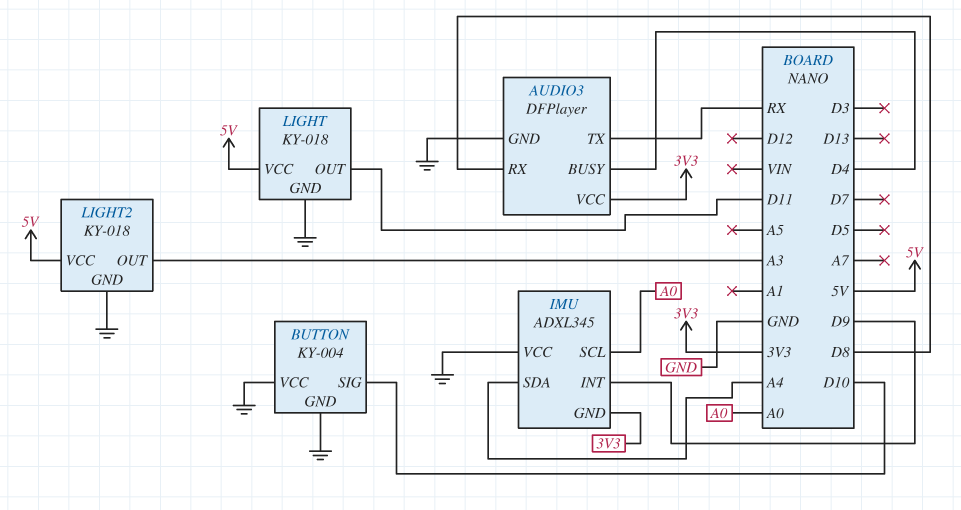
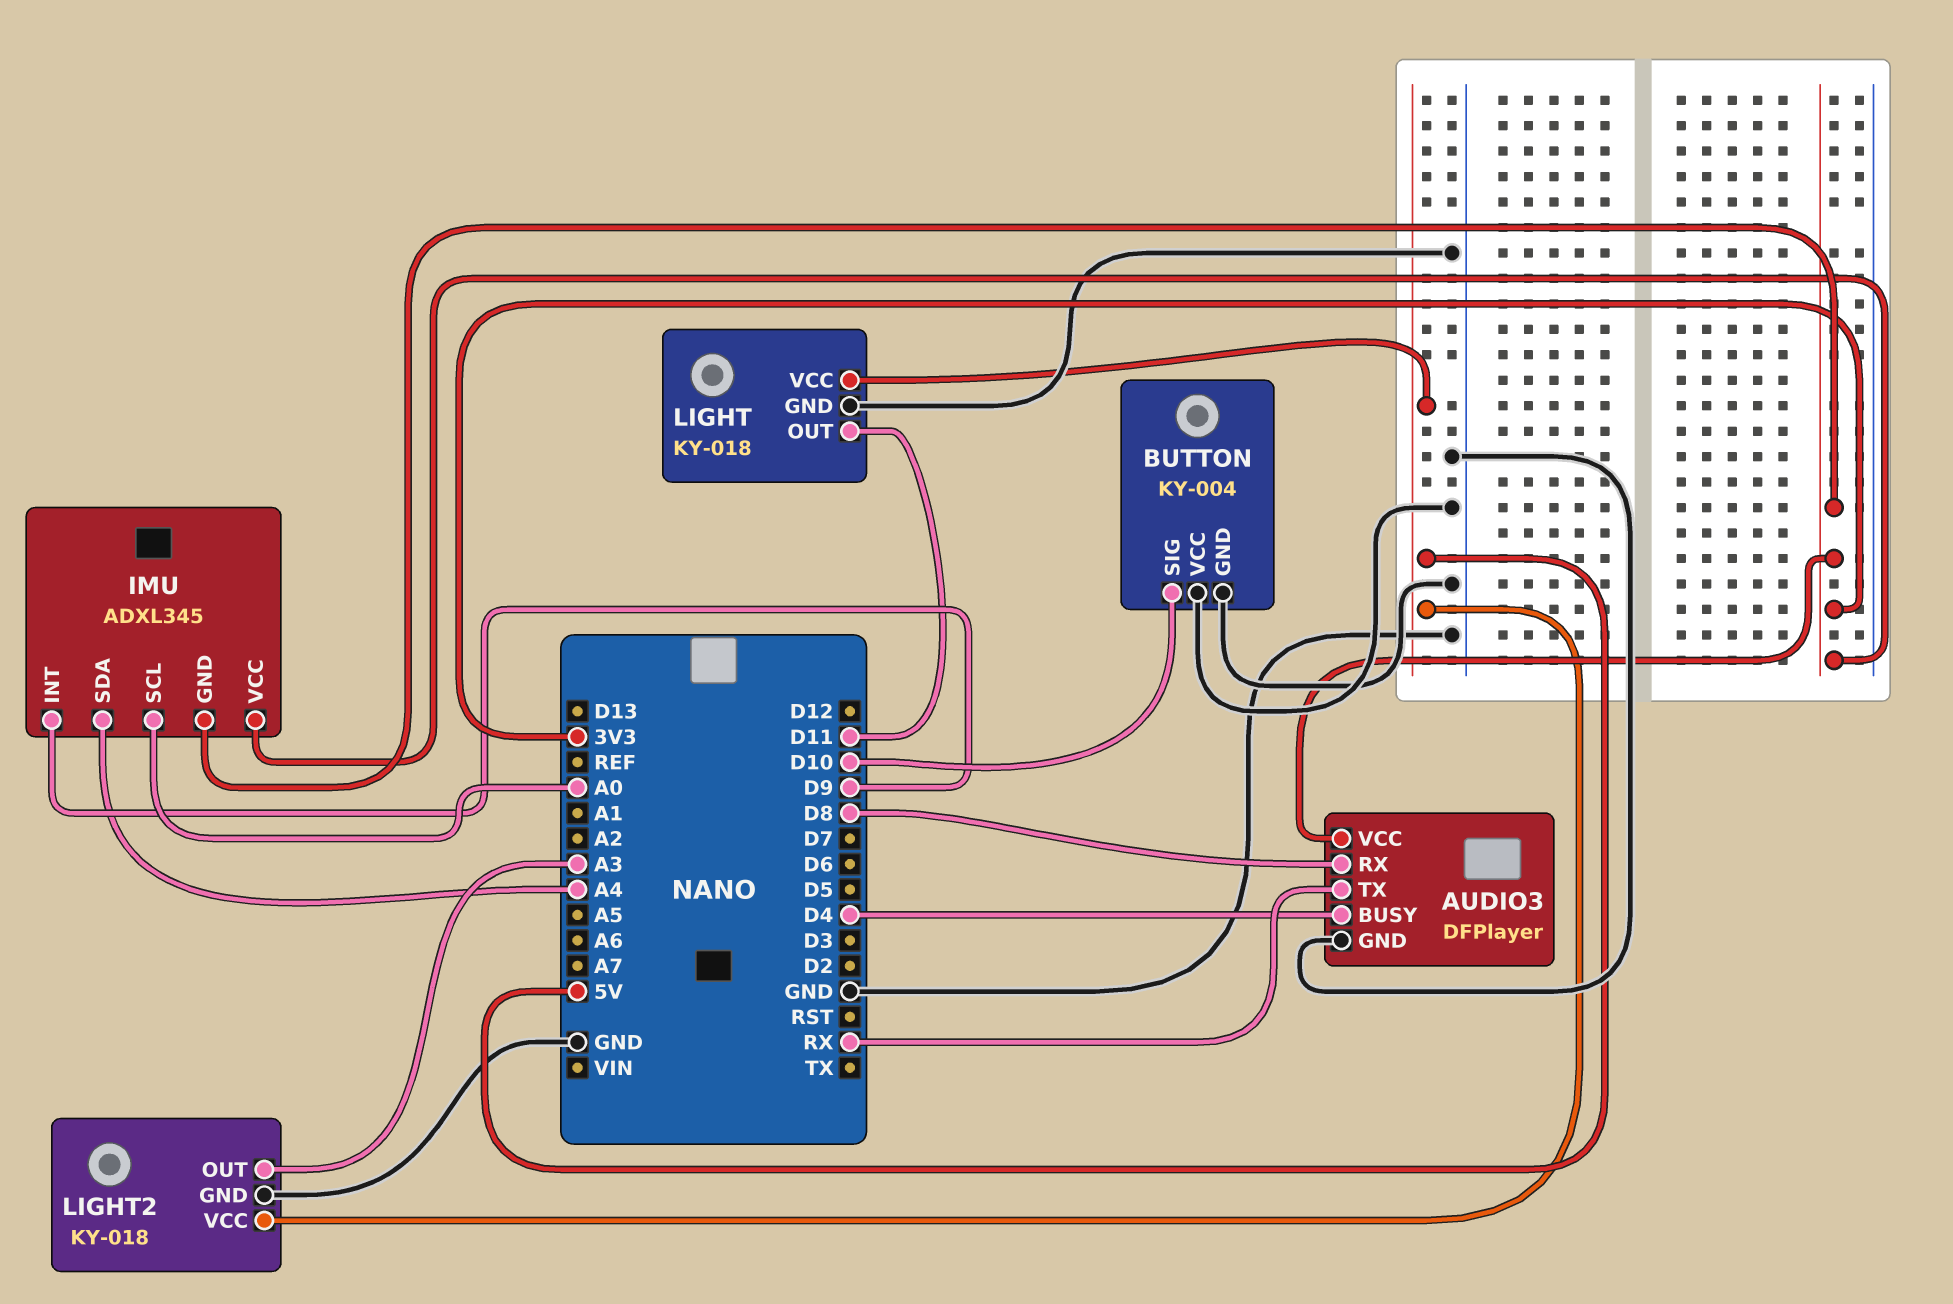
IMU pin VCC: GND -> 3V3

